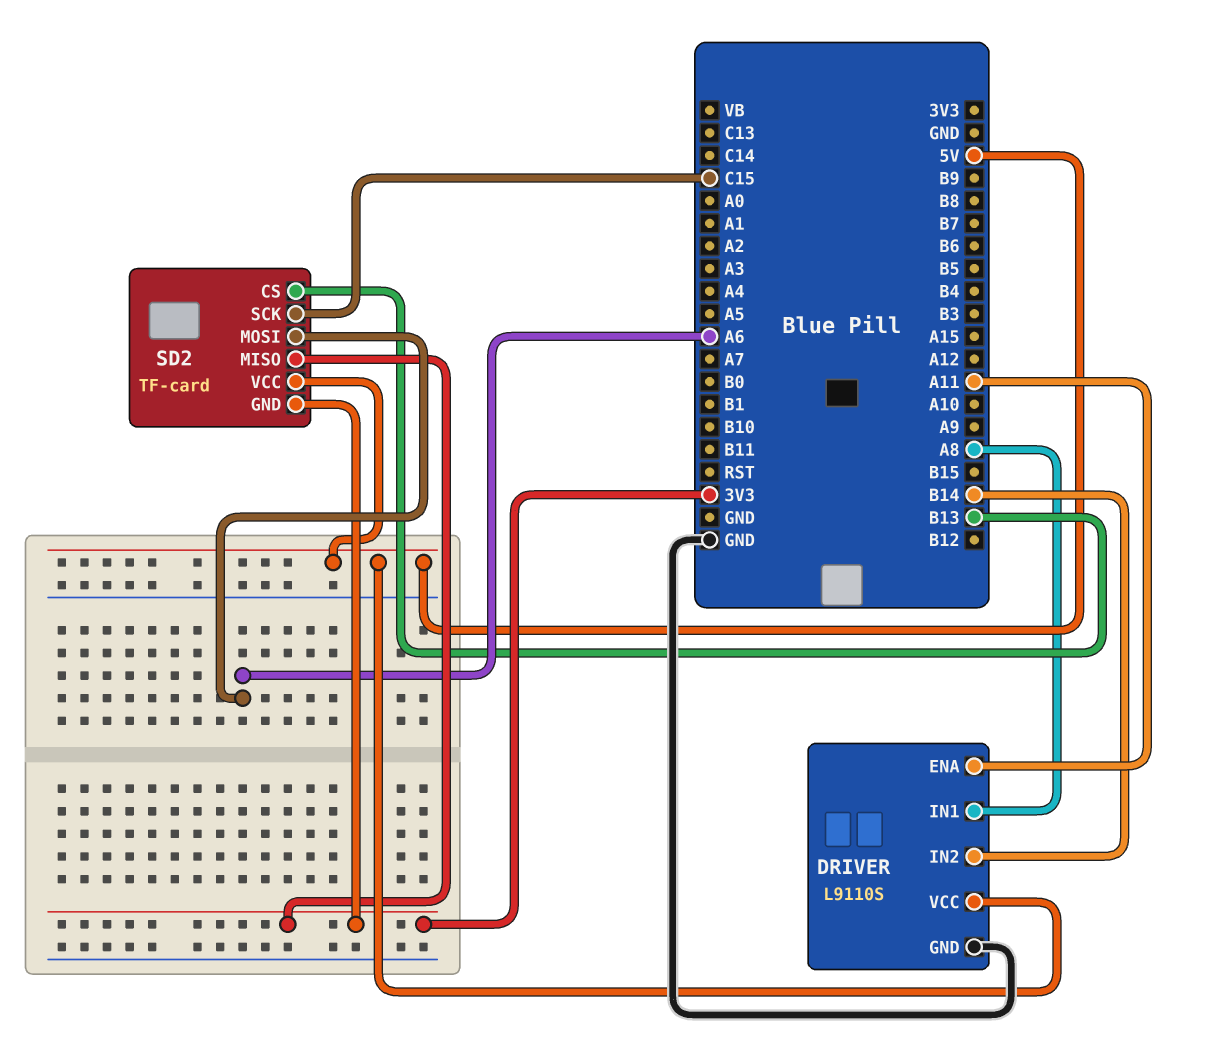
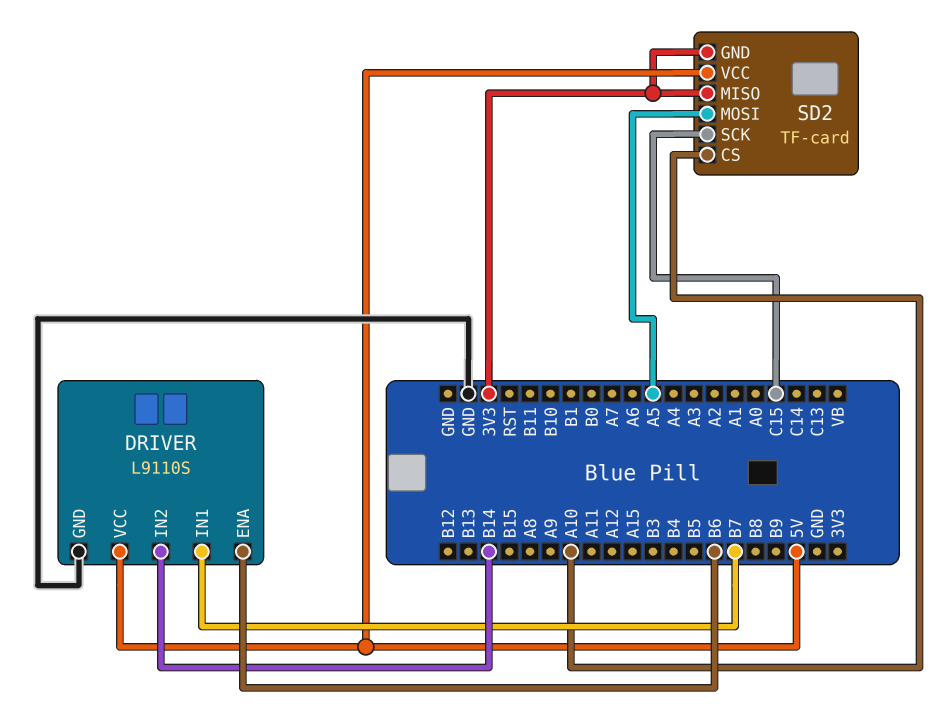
DRIVER pin ENA: A11 -> B6
DRIVER pin IN1: A8 -> B7
SD2 pin CS: B13 -> A10
SD2 pin MOSI: A6 -> A5

